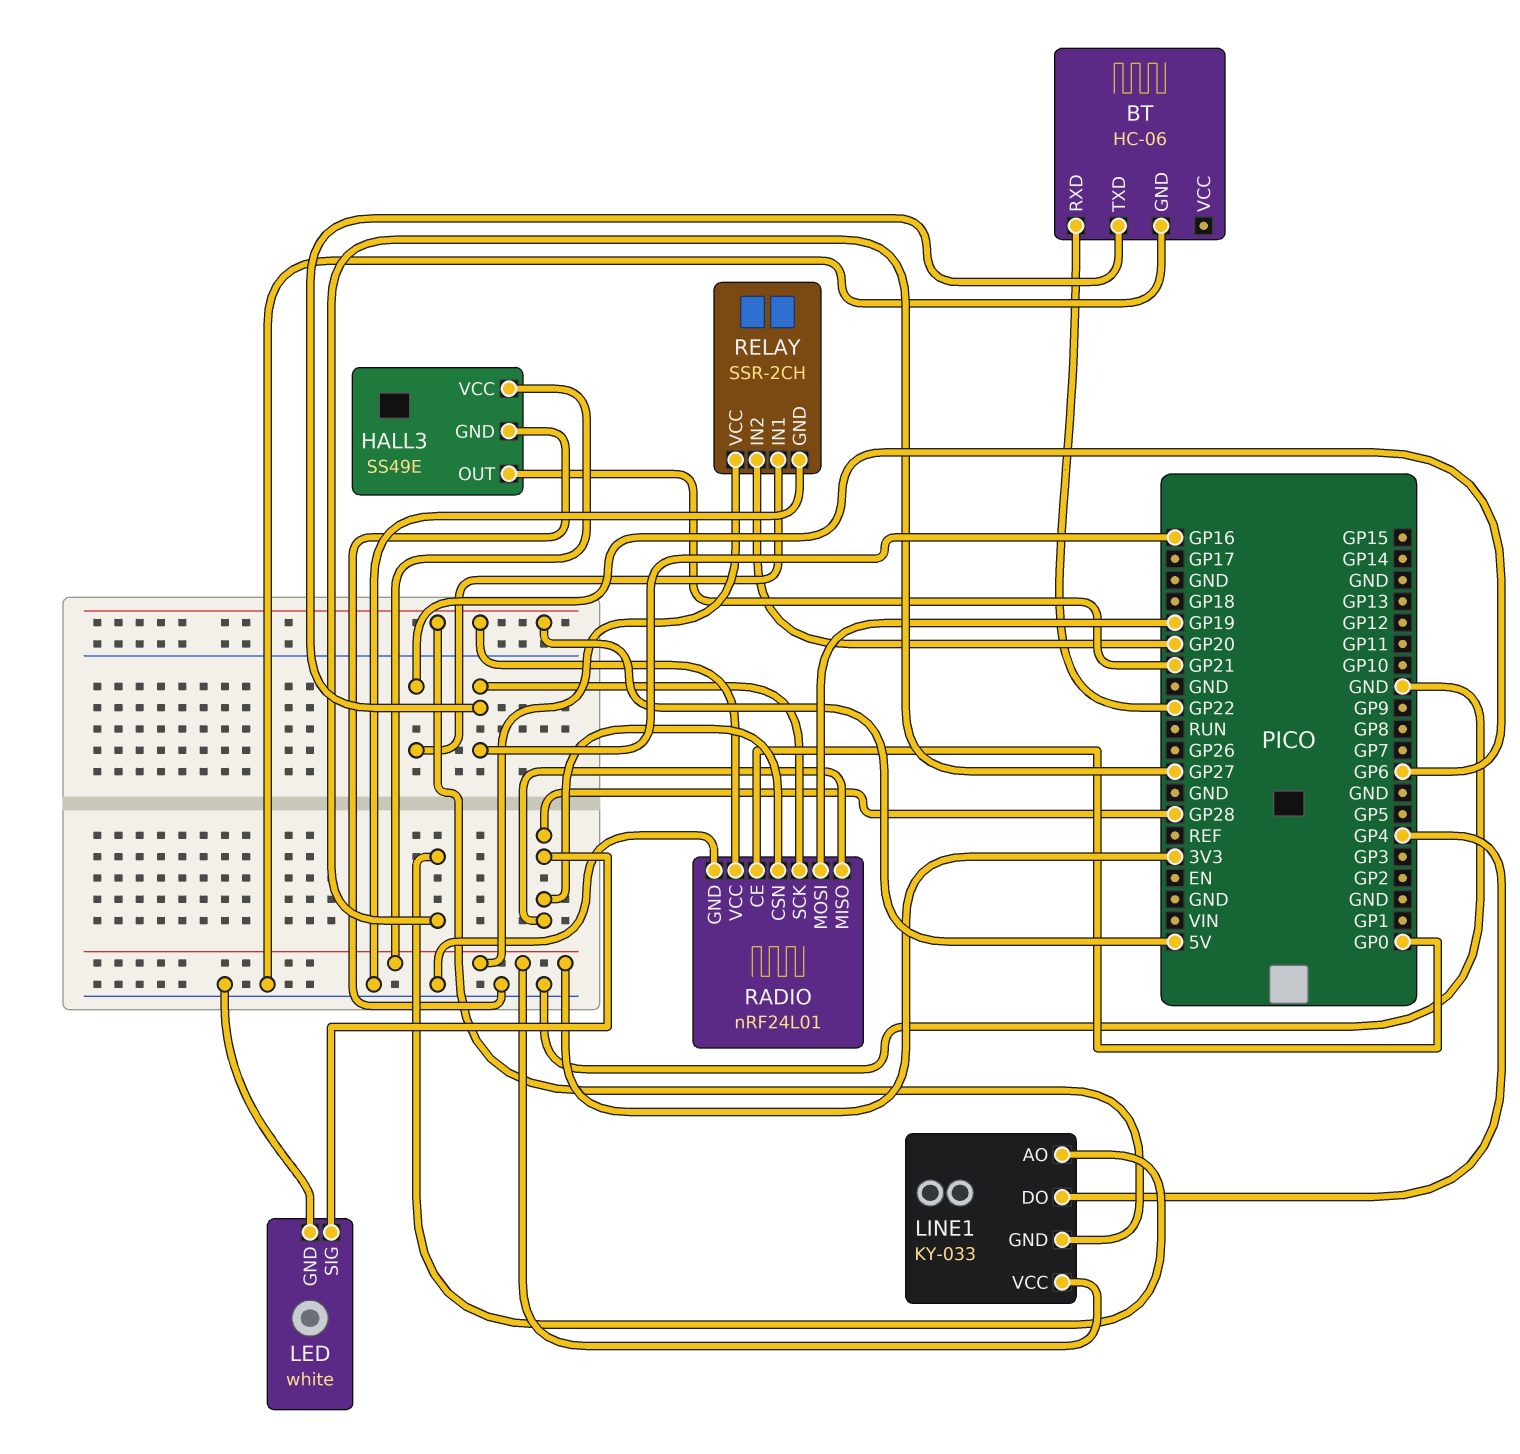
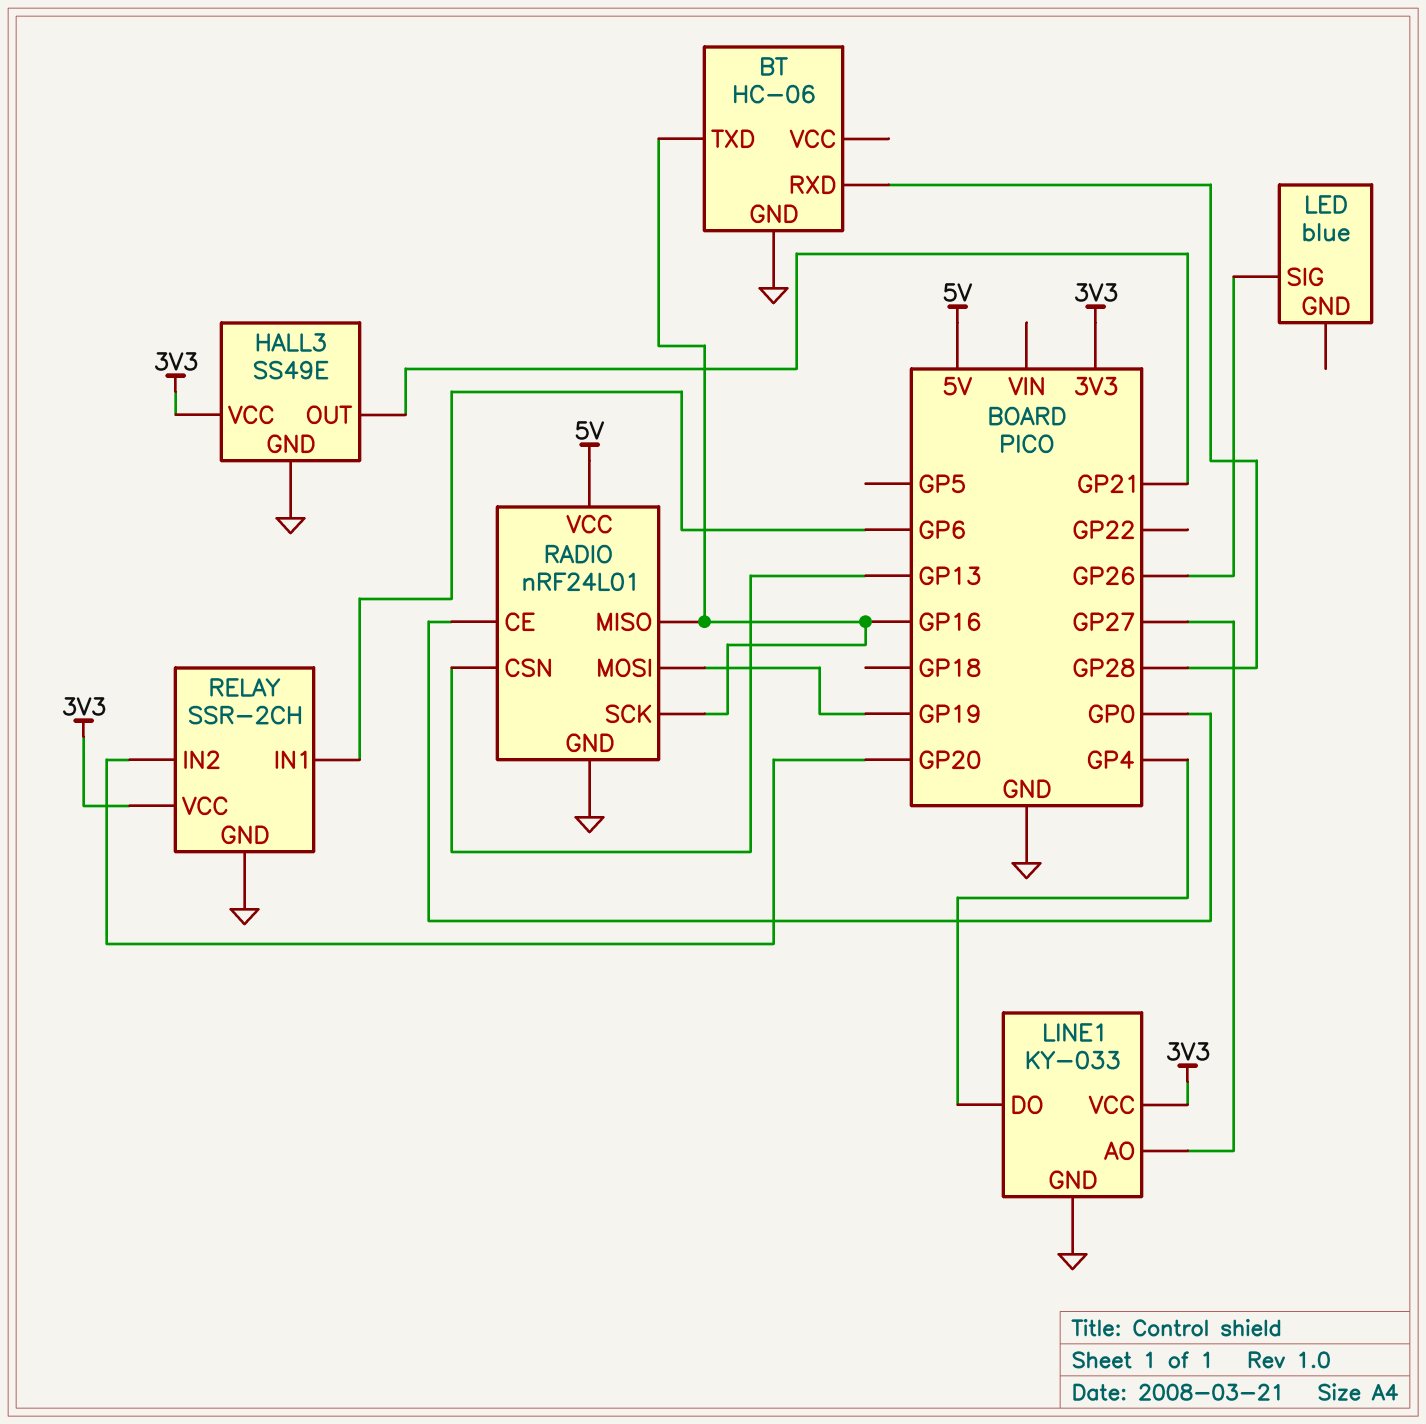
BT pin RXD: GP22 -> GP28
LED: white -> blue
LED pin GND: GND -> none
LED pin SIG: GP28 -> GP26
LINE1 pin GND: 5V -> GND
RADIO pin CSN: GP28 -> GP13
RADIO pin MISO: GP28 -> GP16

